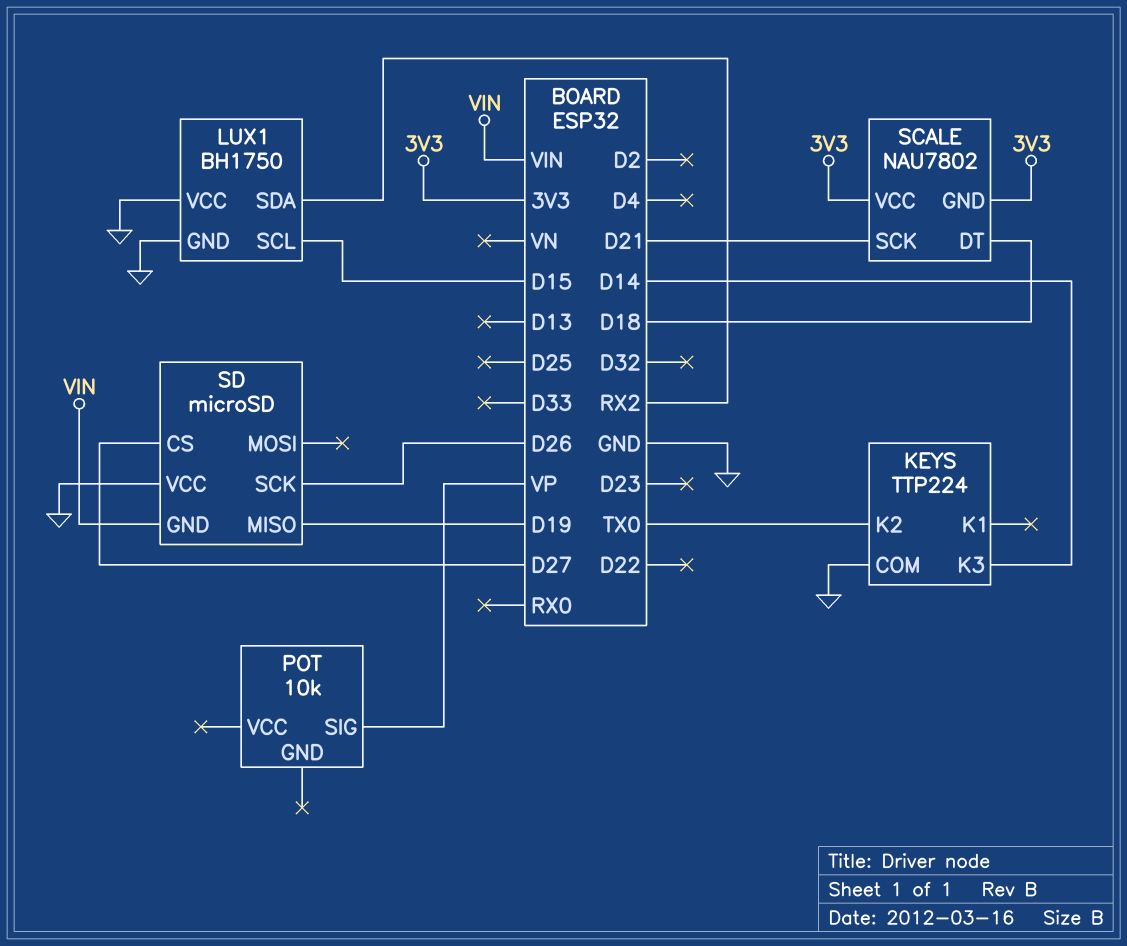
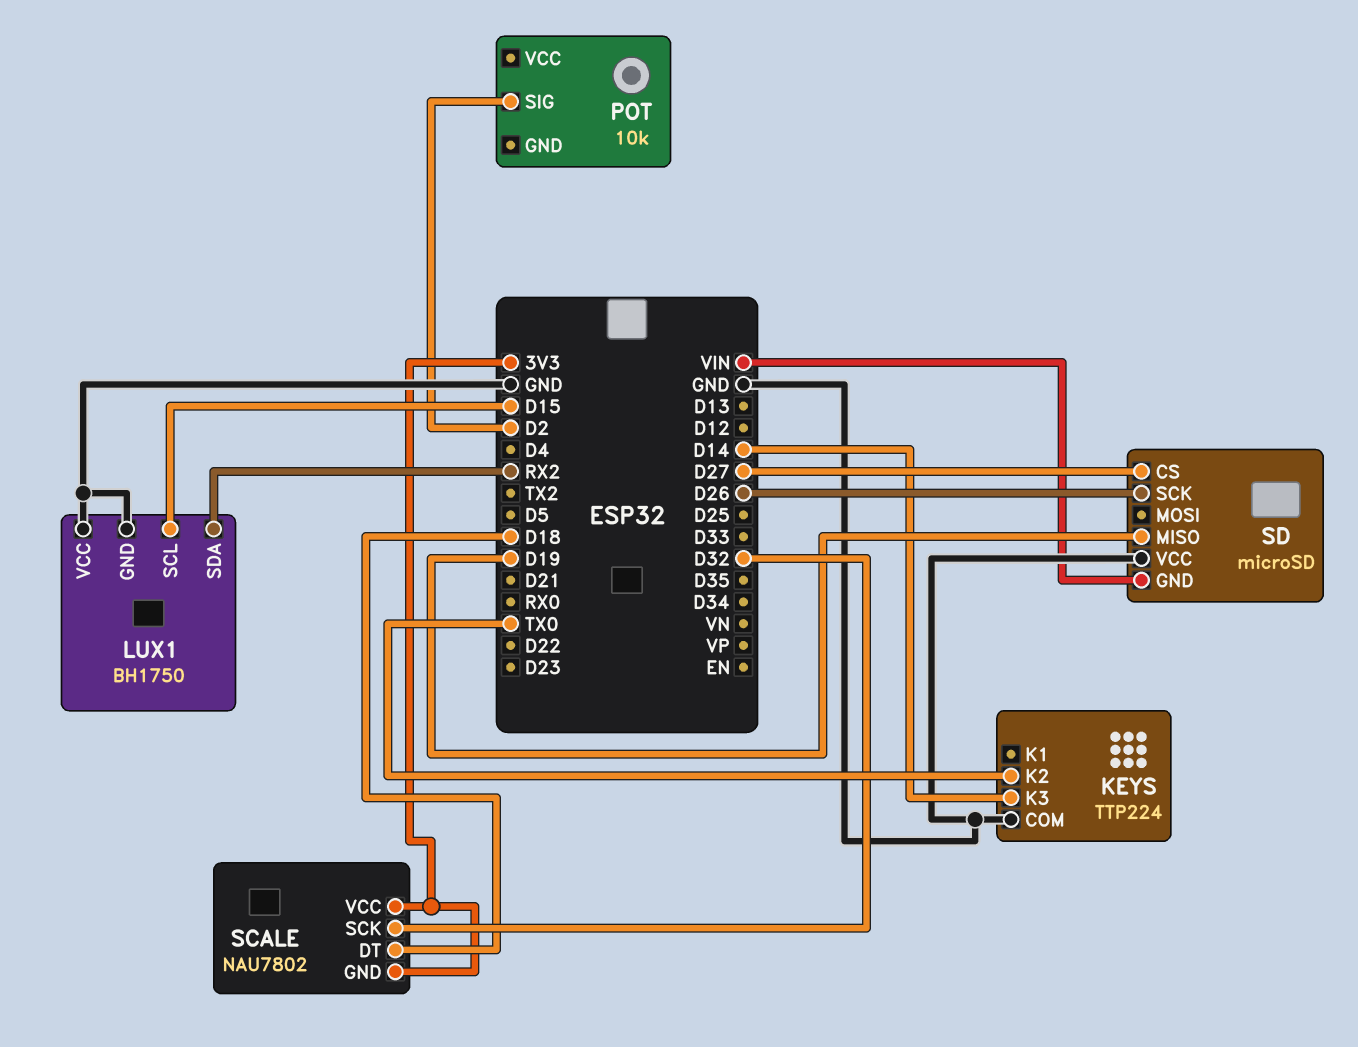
POT pin SIG: VP -> D2
SCALE pin SCK: D21 -> D32

